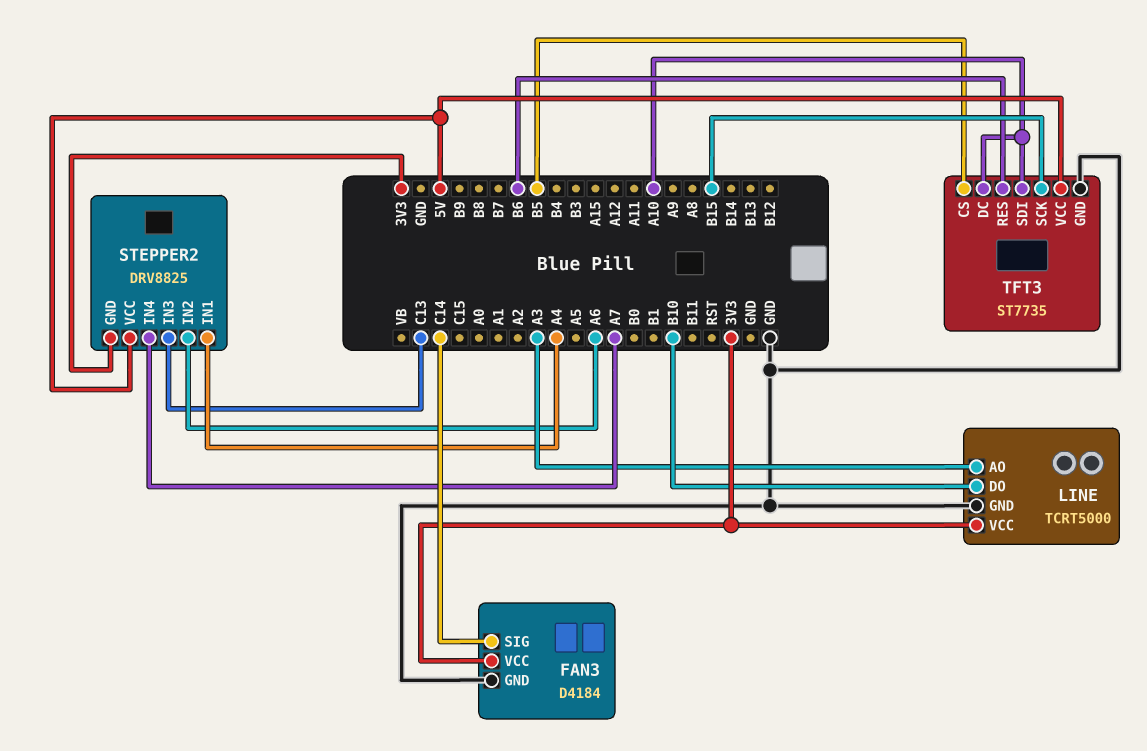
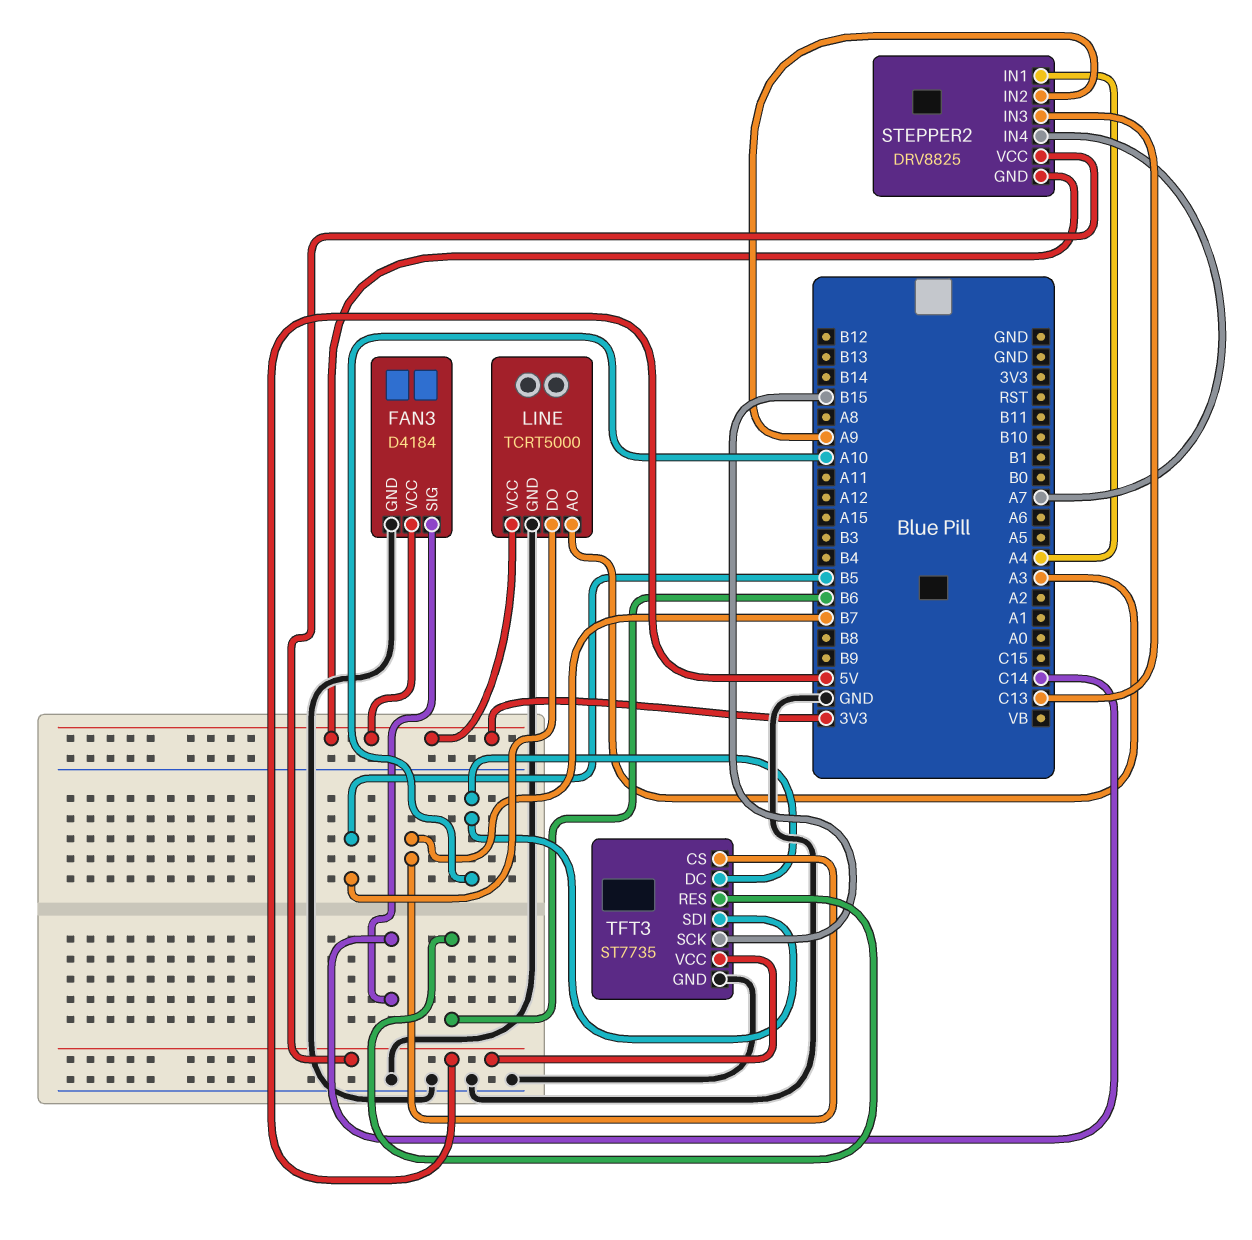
LINE pin DO: B10 -> B5
STEPPER2 pin IN2: A6 -> A9
TFT3 pin CS: B5 -> B7

